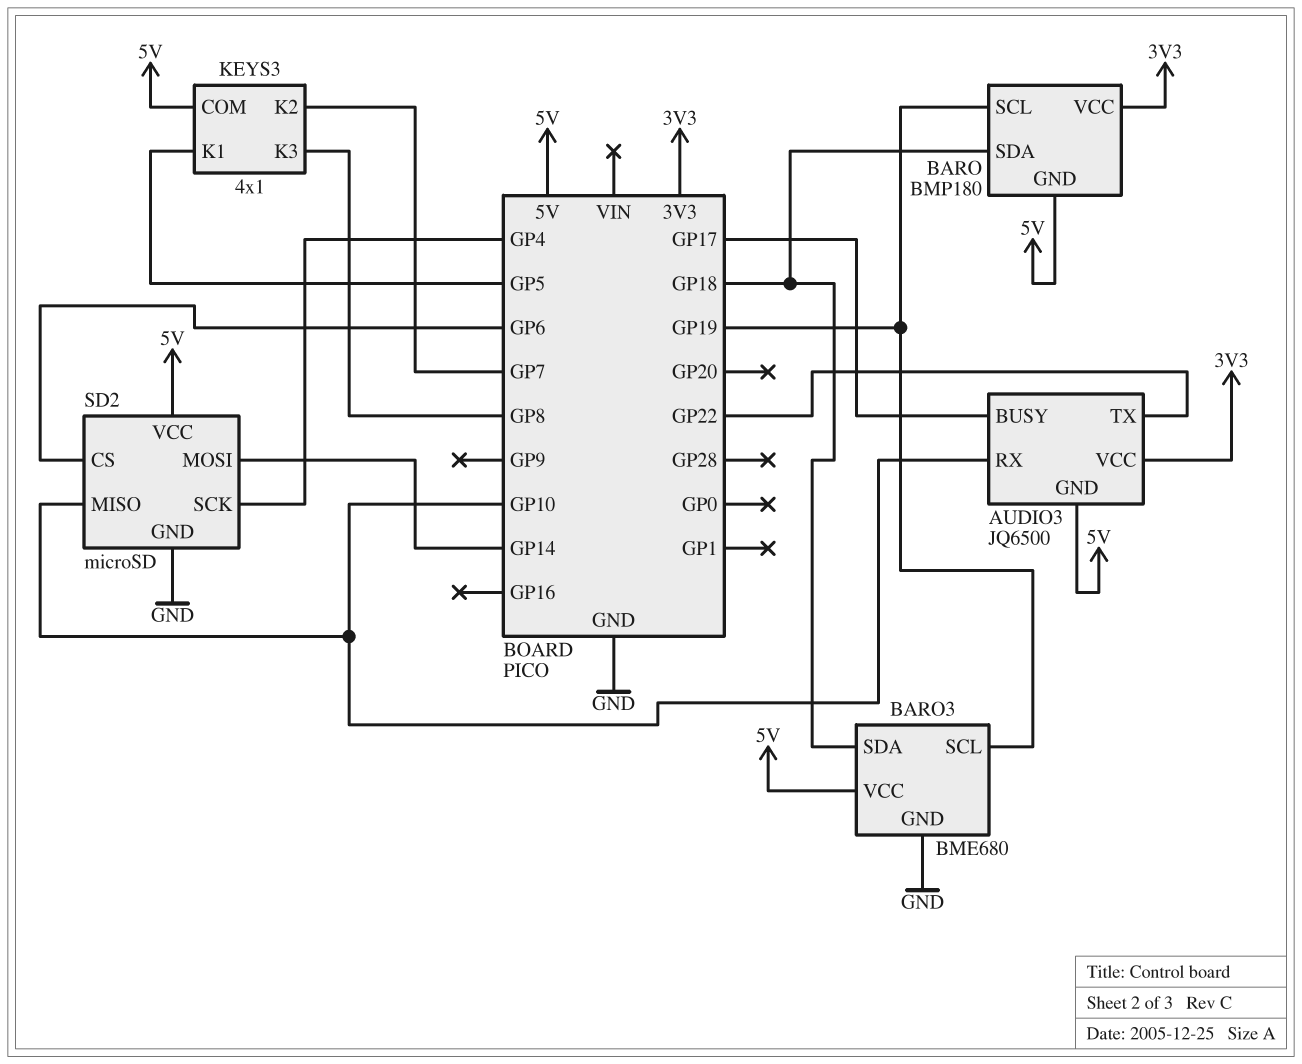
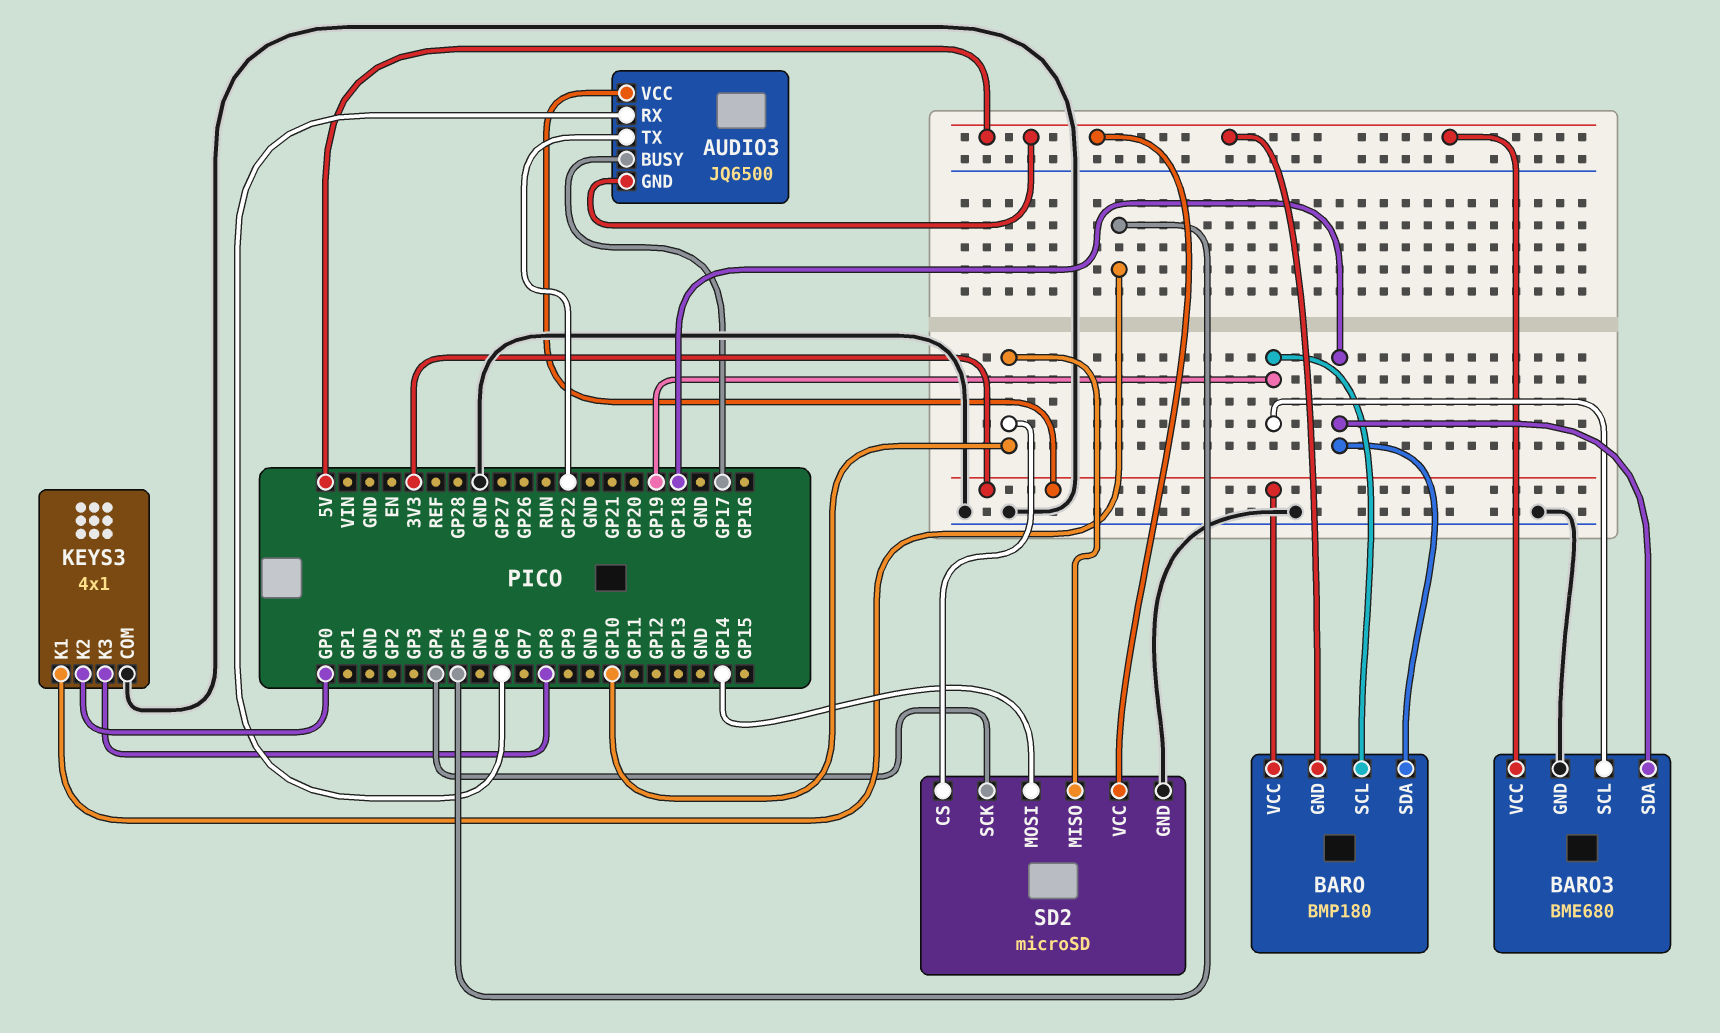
AUDIO3 pin RX: GP10 -> GP6
KEYS3 pin COM: 5V -> GND
KEYS3 pin K2: GP7 -> GP0
SD2 pin CS: GP6 -> GP10

